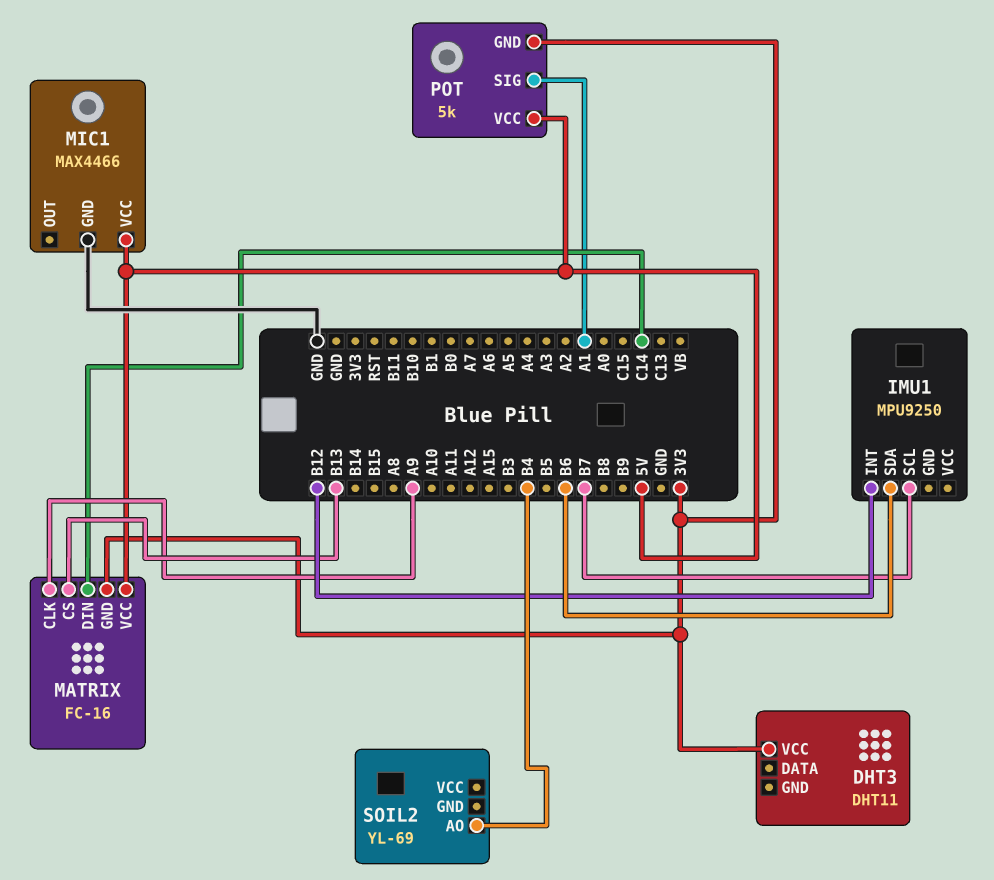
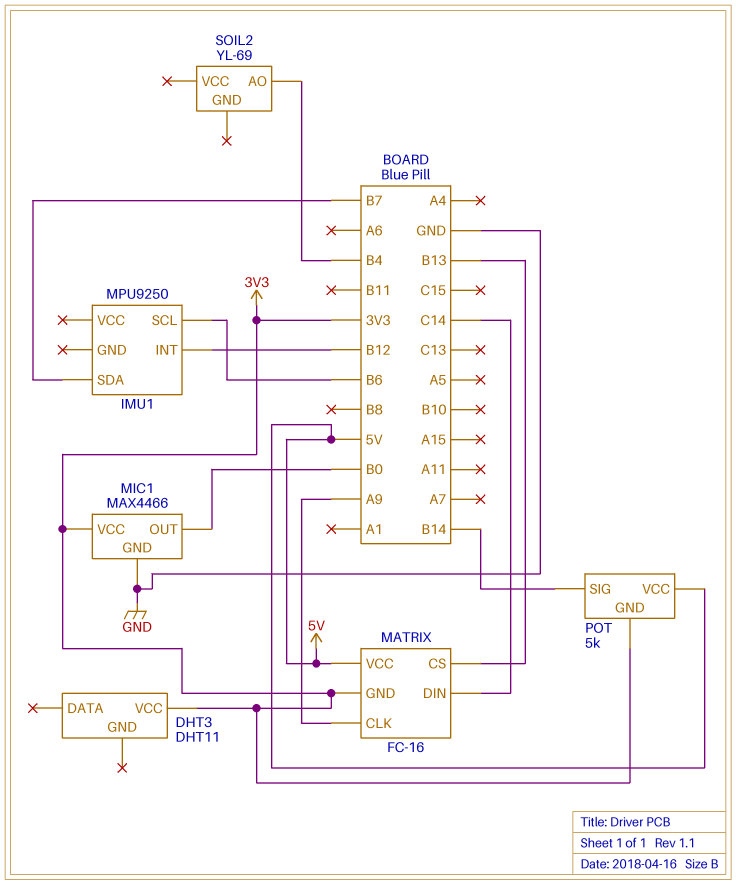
IMU1 pin SCL: B7 -> B6
IMU1 pin SDA: B6 -> B7
MIC1 pin OUT: none -> B0
MIC1 pin VCC: 5V -> 3V3
POT pin SIG: A1 -> B14

